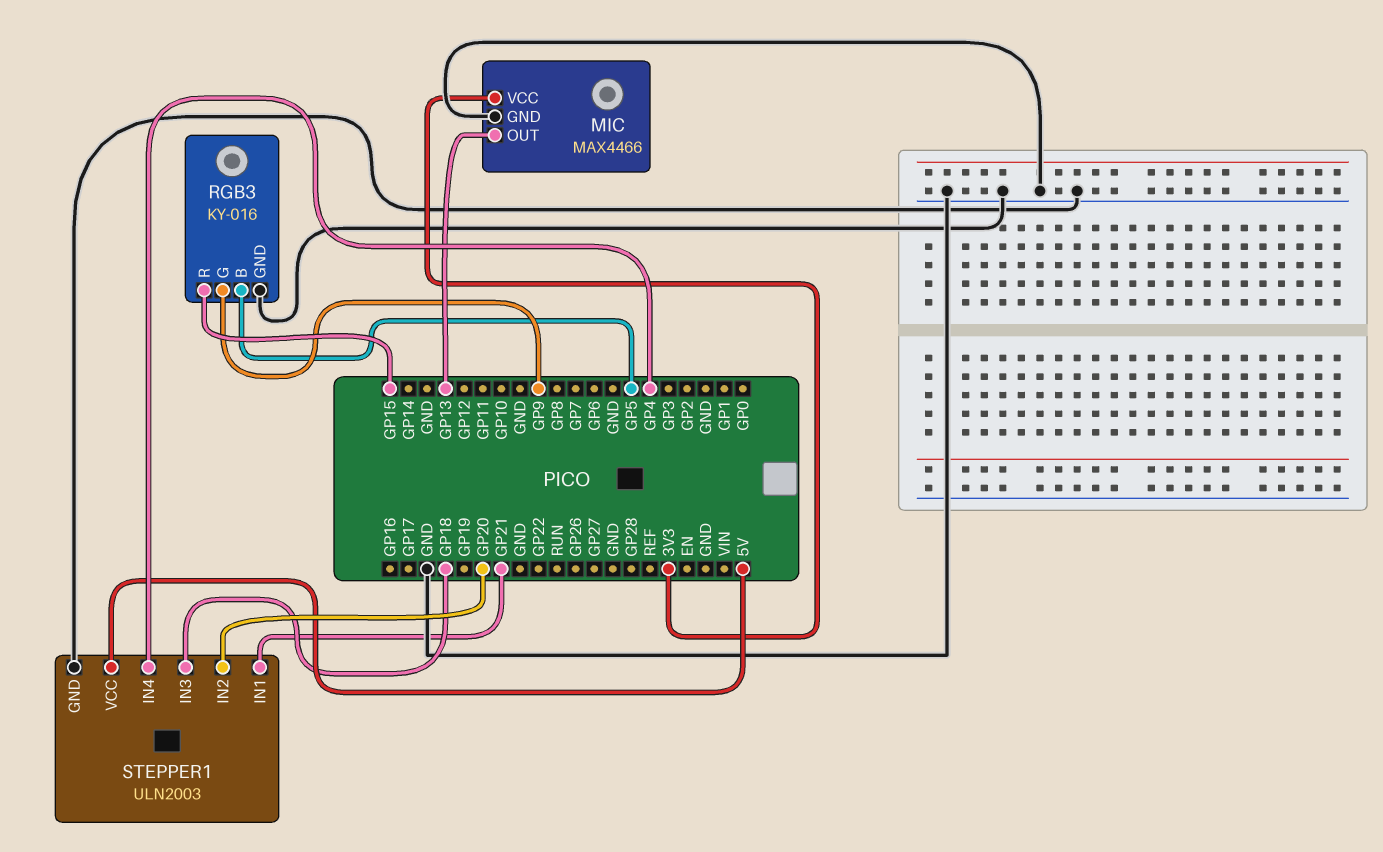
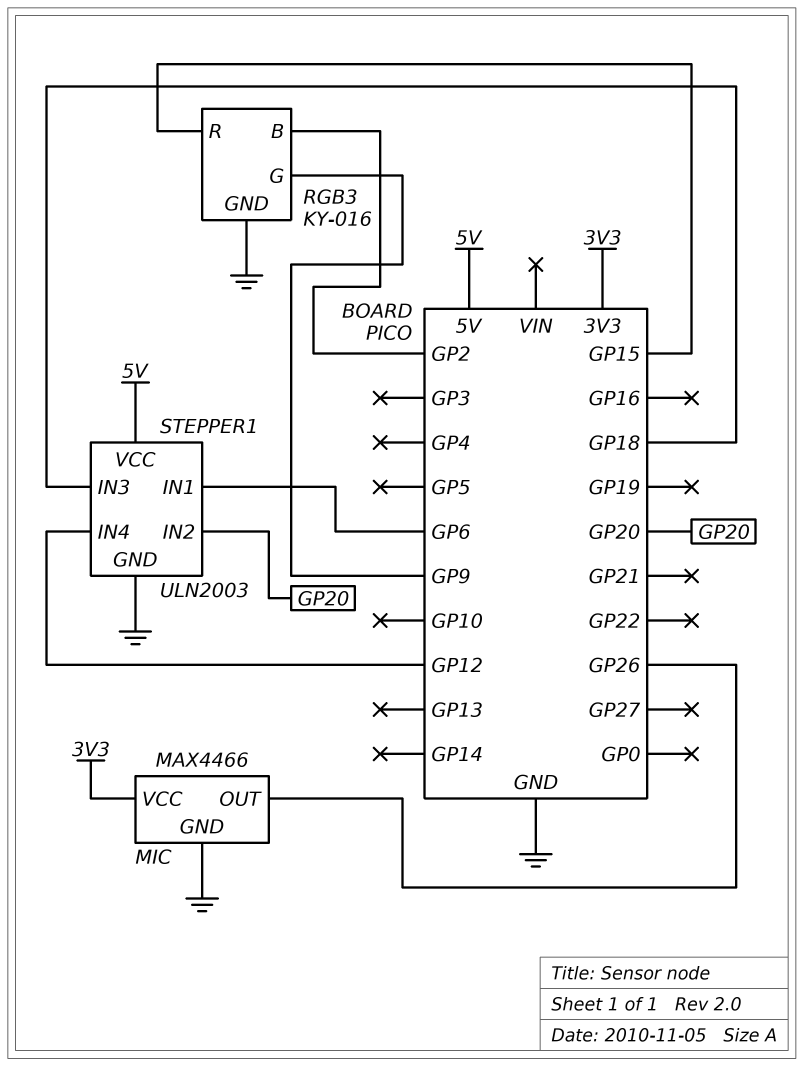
MIC pin OUT: GP13 -> GP26
RGB3 pin B: GP5 -> GP2
STEPPER1 pin IN1: GP21 -> GP6
STEPPER1 pin IN4: GP4 -> GP12

